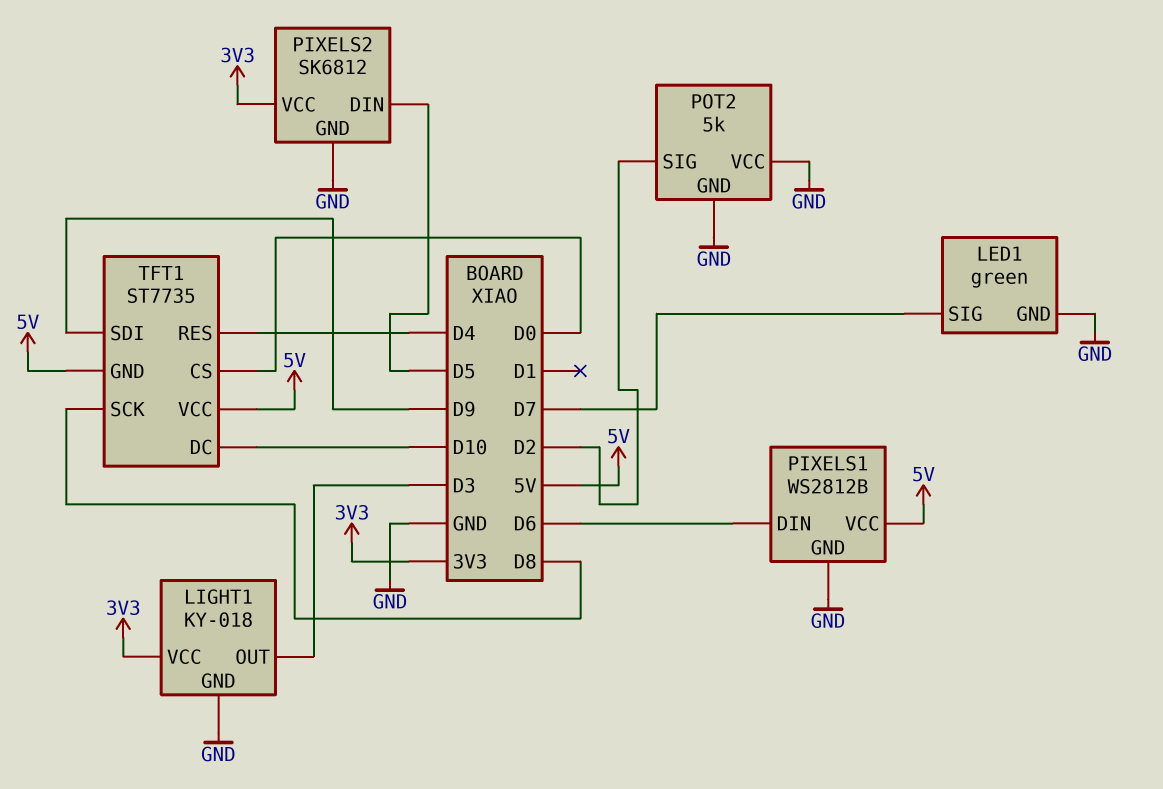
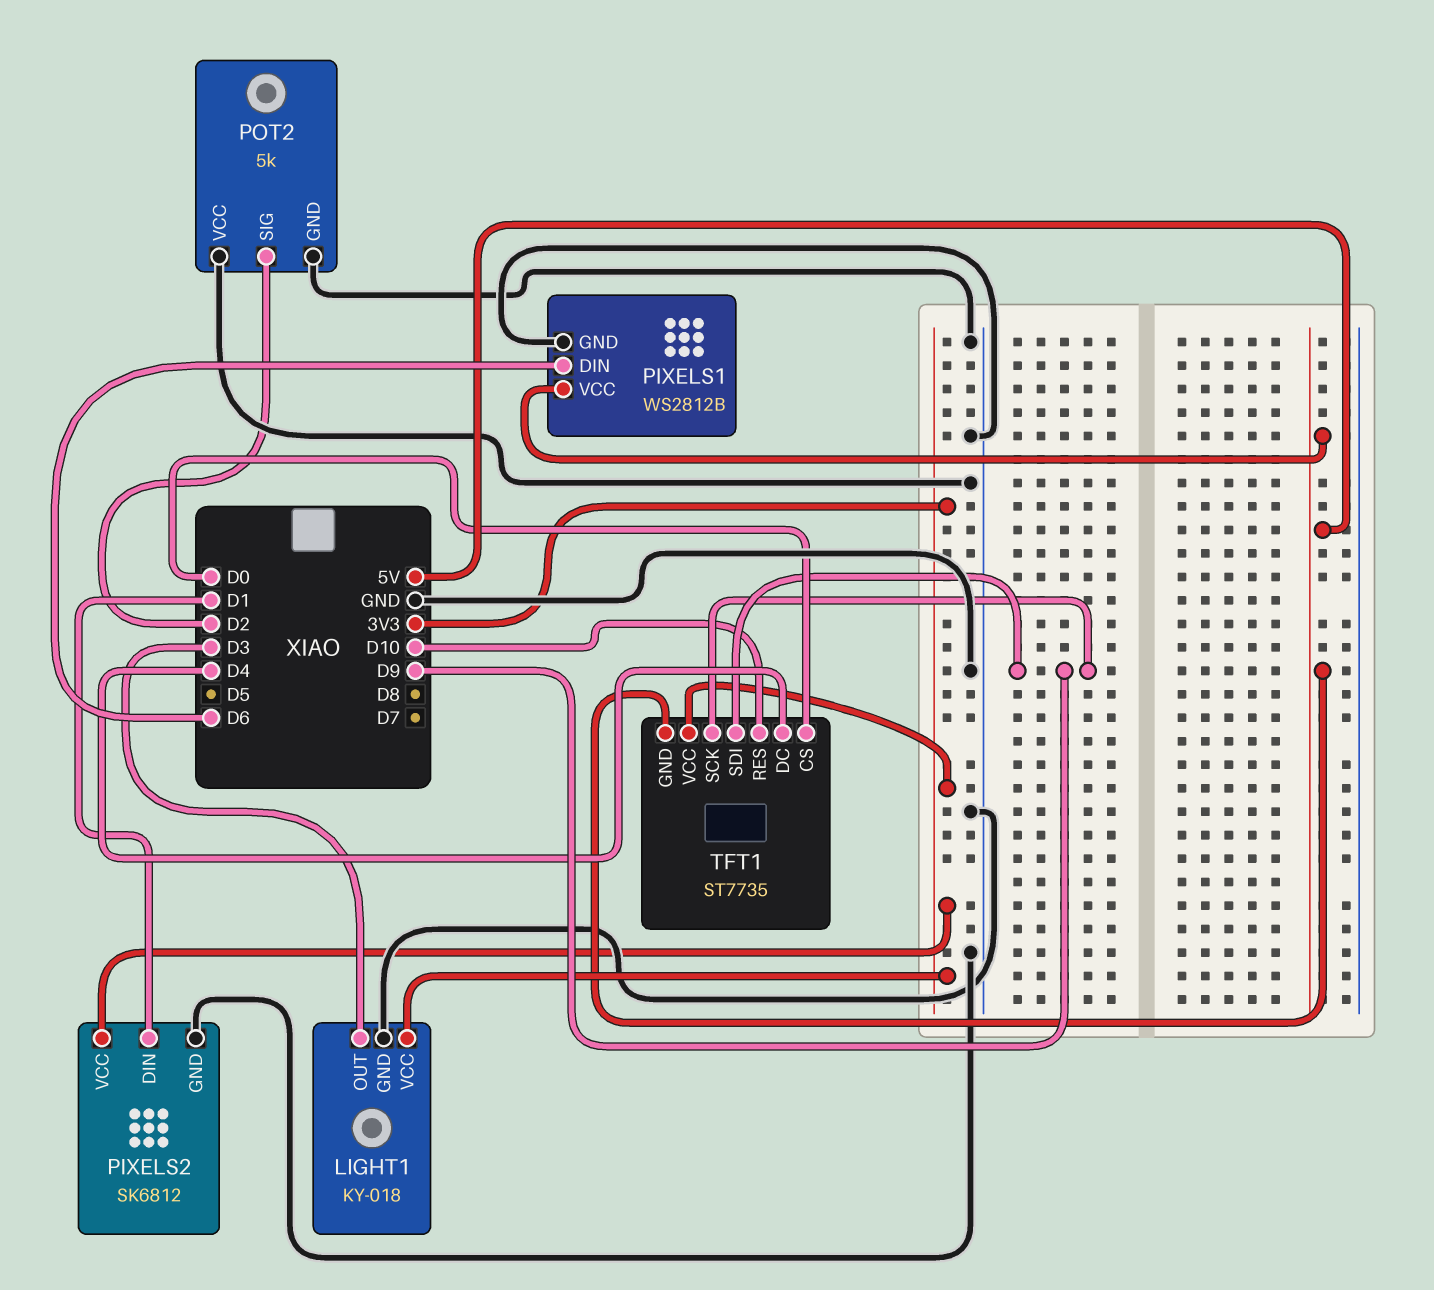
LED1: green -> none
LED1 pin GND: GND -> none
LED1 pin SIG: D7 -> none
PIXELS2 pin DIN: D5 -> D1
TFT1 pin DC: D10 -> D4
TFT1 pin RES: D4 -> D10
TFT1 pin SCK: D8 -> D9
TFT1 pin VCC: 5V -> 3V3

